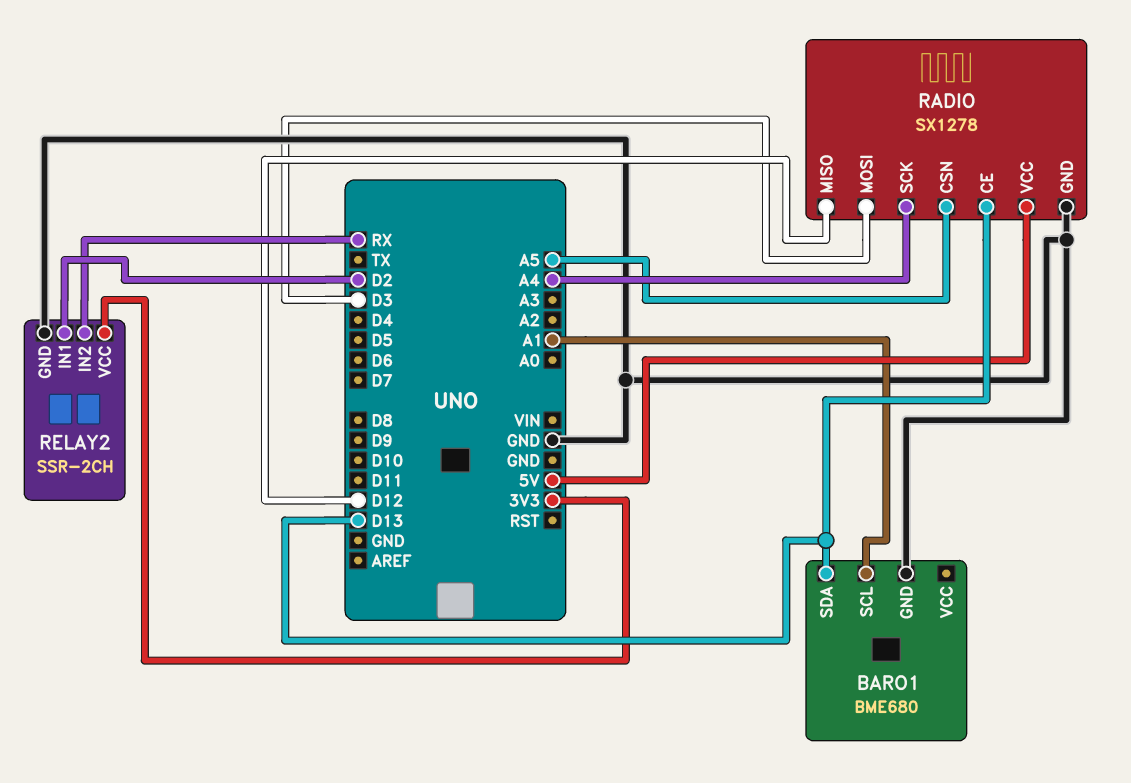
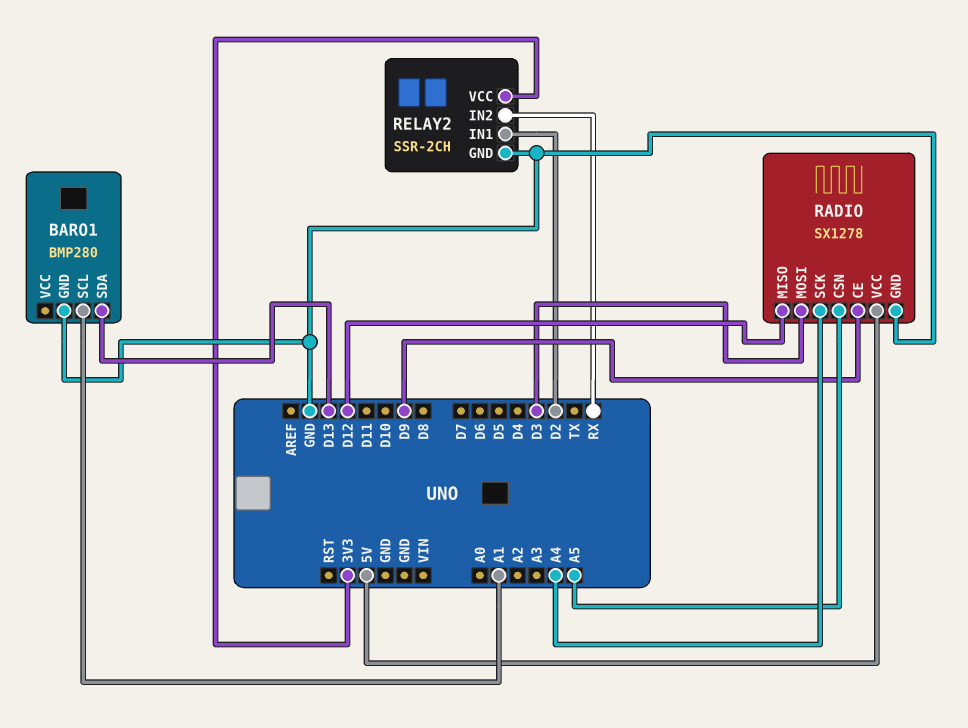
BARO1: BME680 -> BMP280
RADIO pin CE: D13 -> D9

